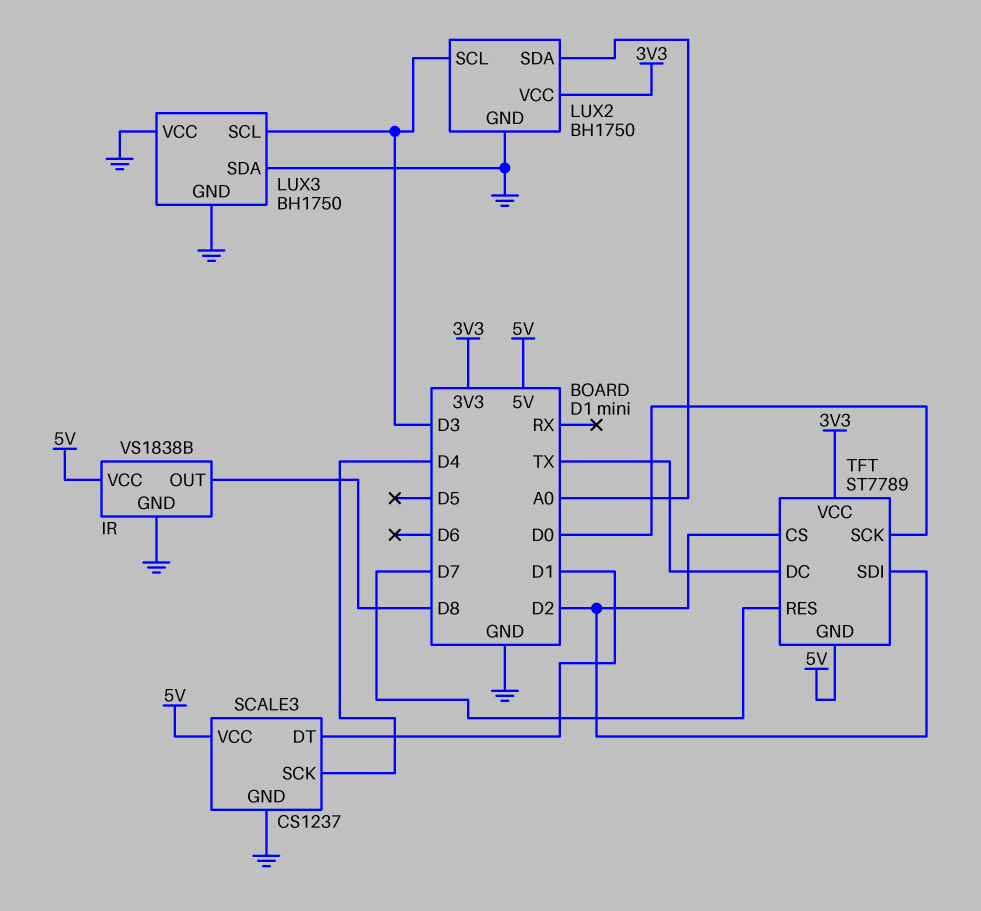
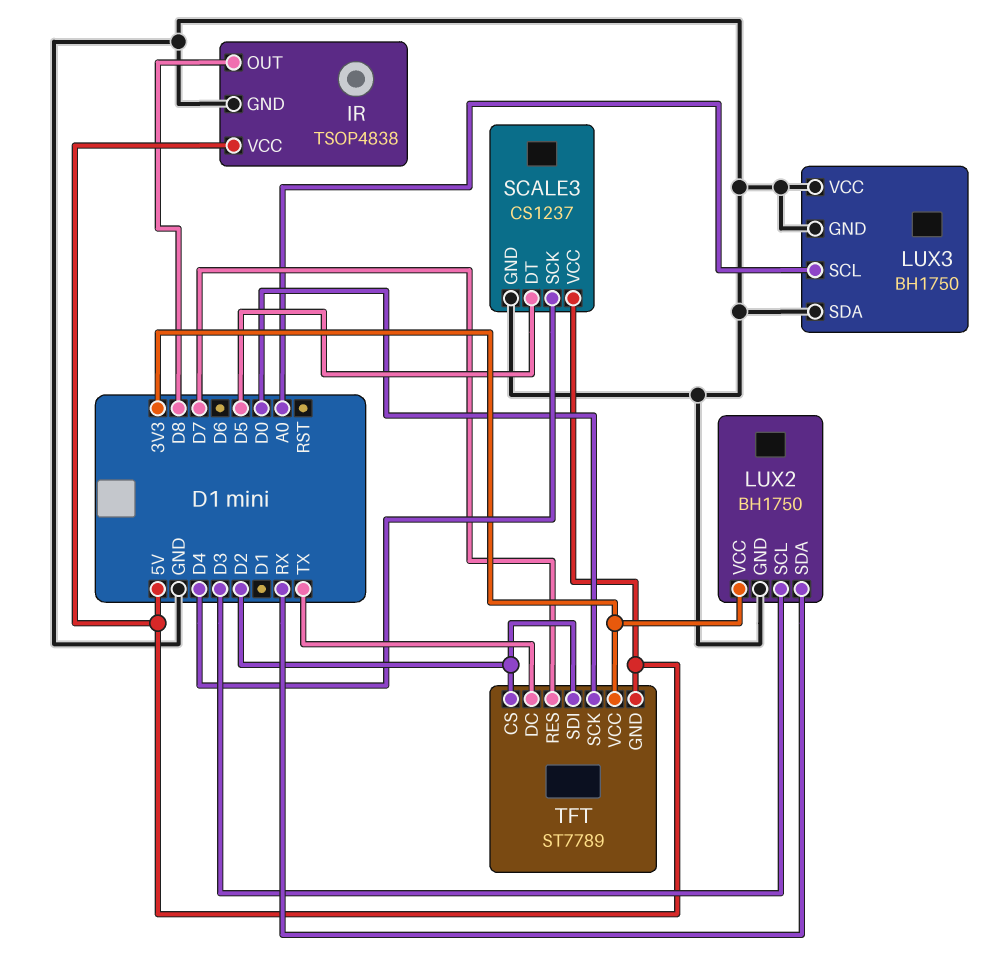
IR: VS1838B -> TSOP4838
LUX2 pin SDA: A0 -> RX
LUX3 pin SCL: D3 -> A0
SCALE3 pin DT: D1 -> D5

